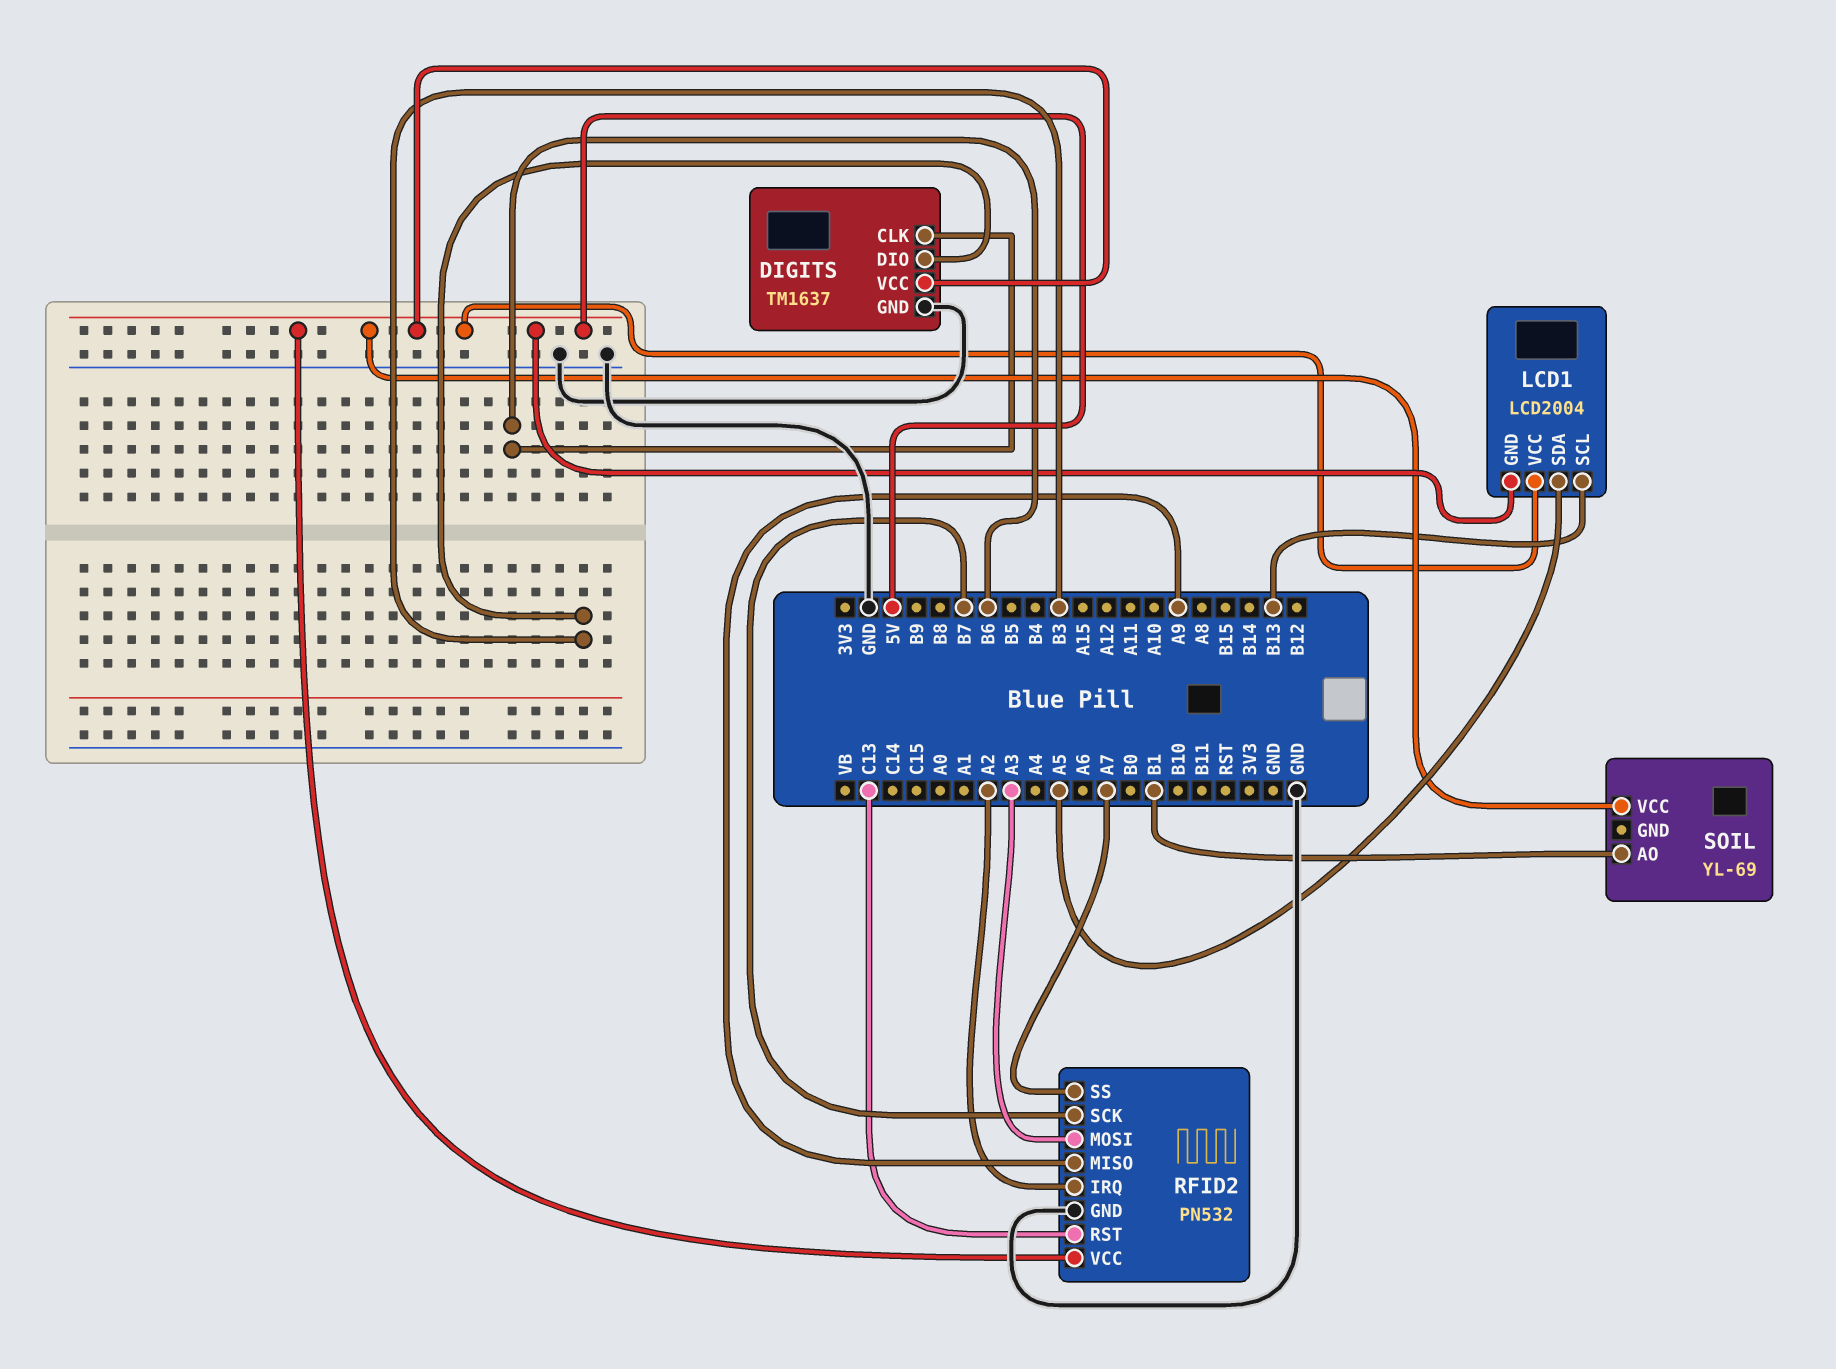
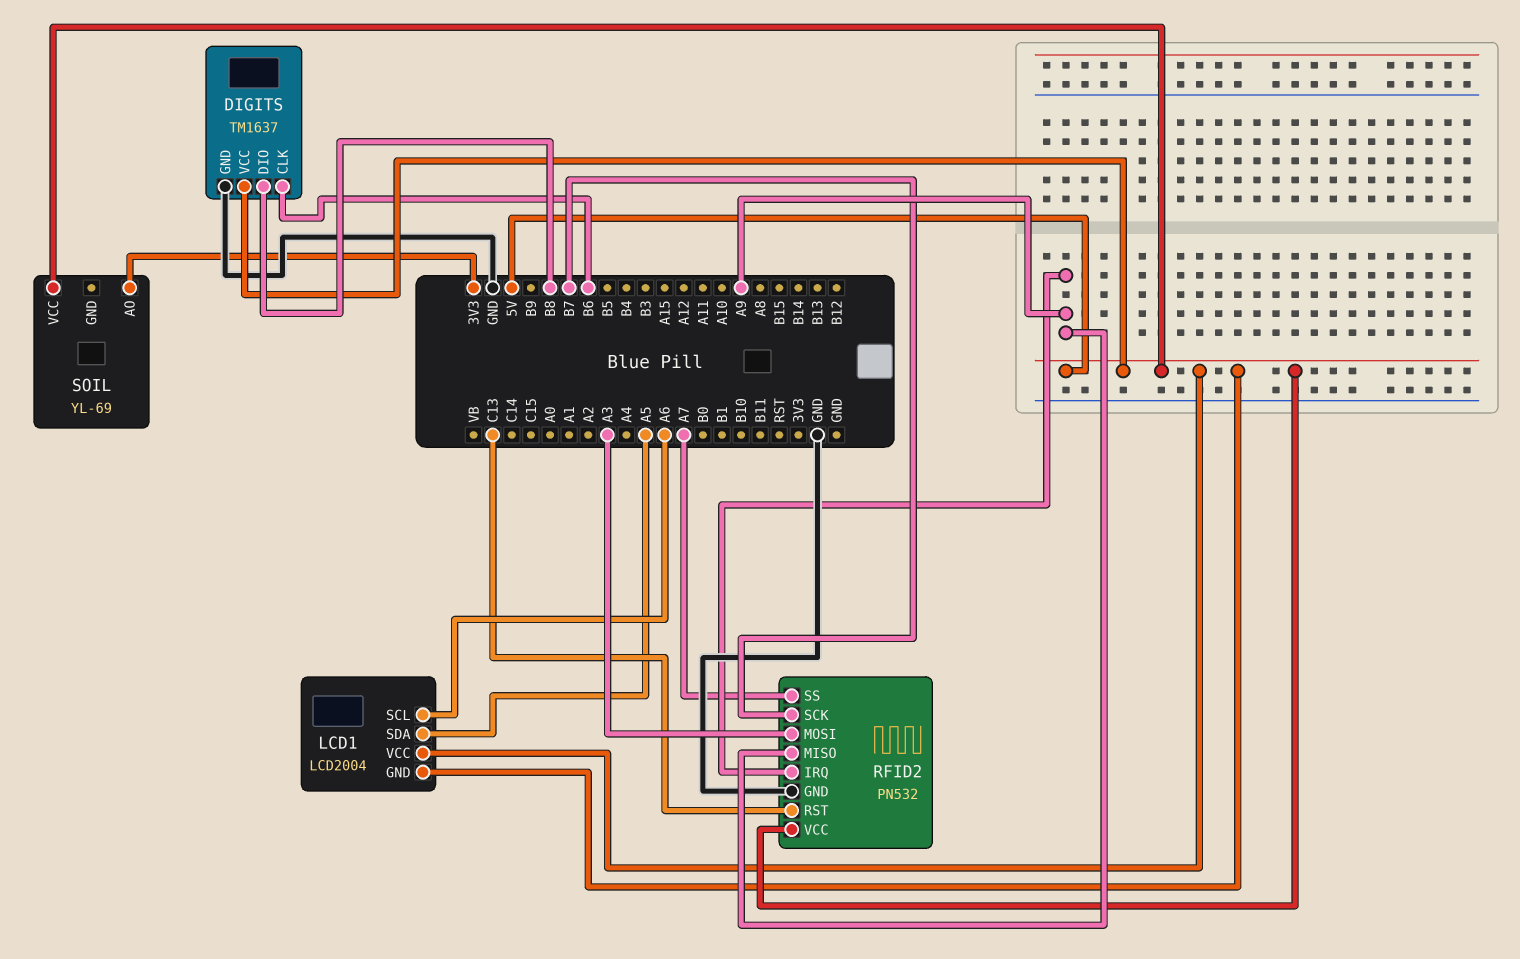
DIGITS pin DIO: B3 -> B8
LCD1 pin SCL: B13 -> A6
RFID2 pin IRQ: A2 -> A9
SOIL pin AO: B1 -> 3V3

